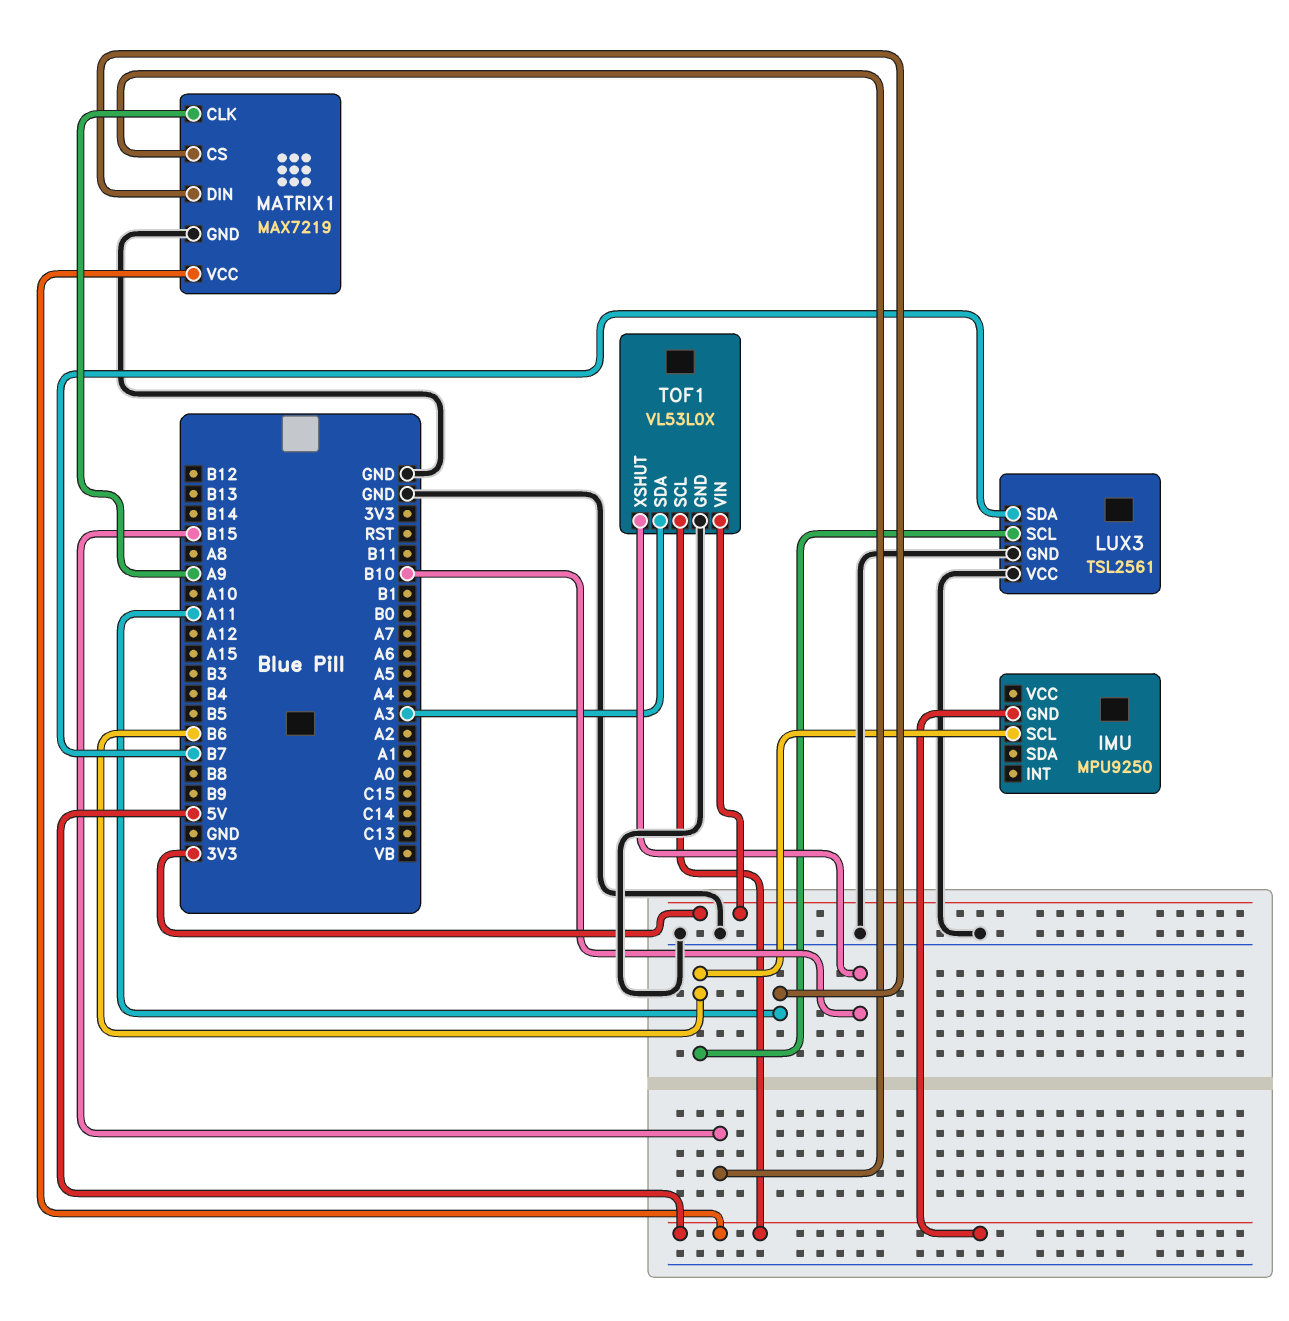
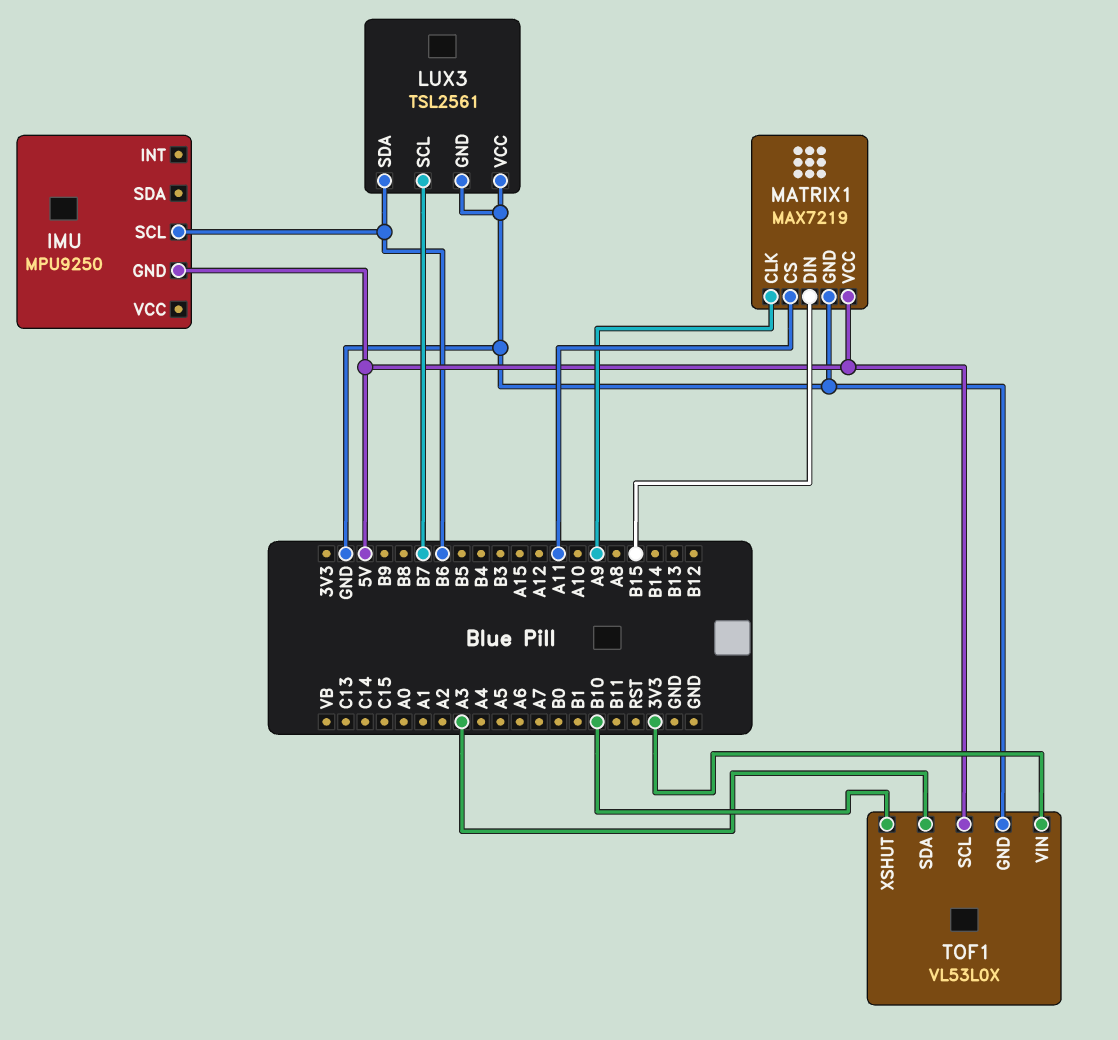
LUX3 pin SCL: B6 -> B7
LUX3 pin SDA: B7 -> B6
MATRIX1 pin CS: B15 -> A11
MATRIX1 pin DIN: A11 -> B15

